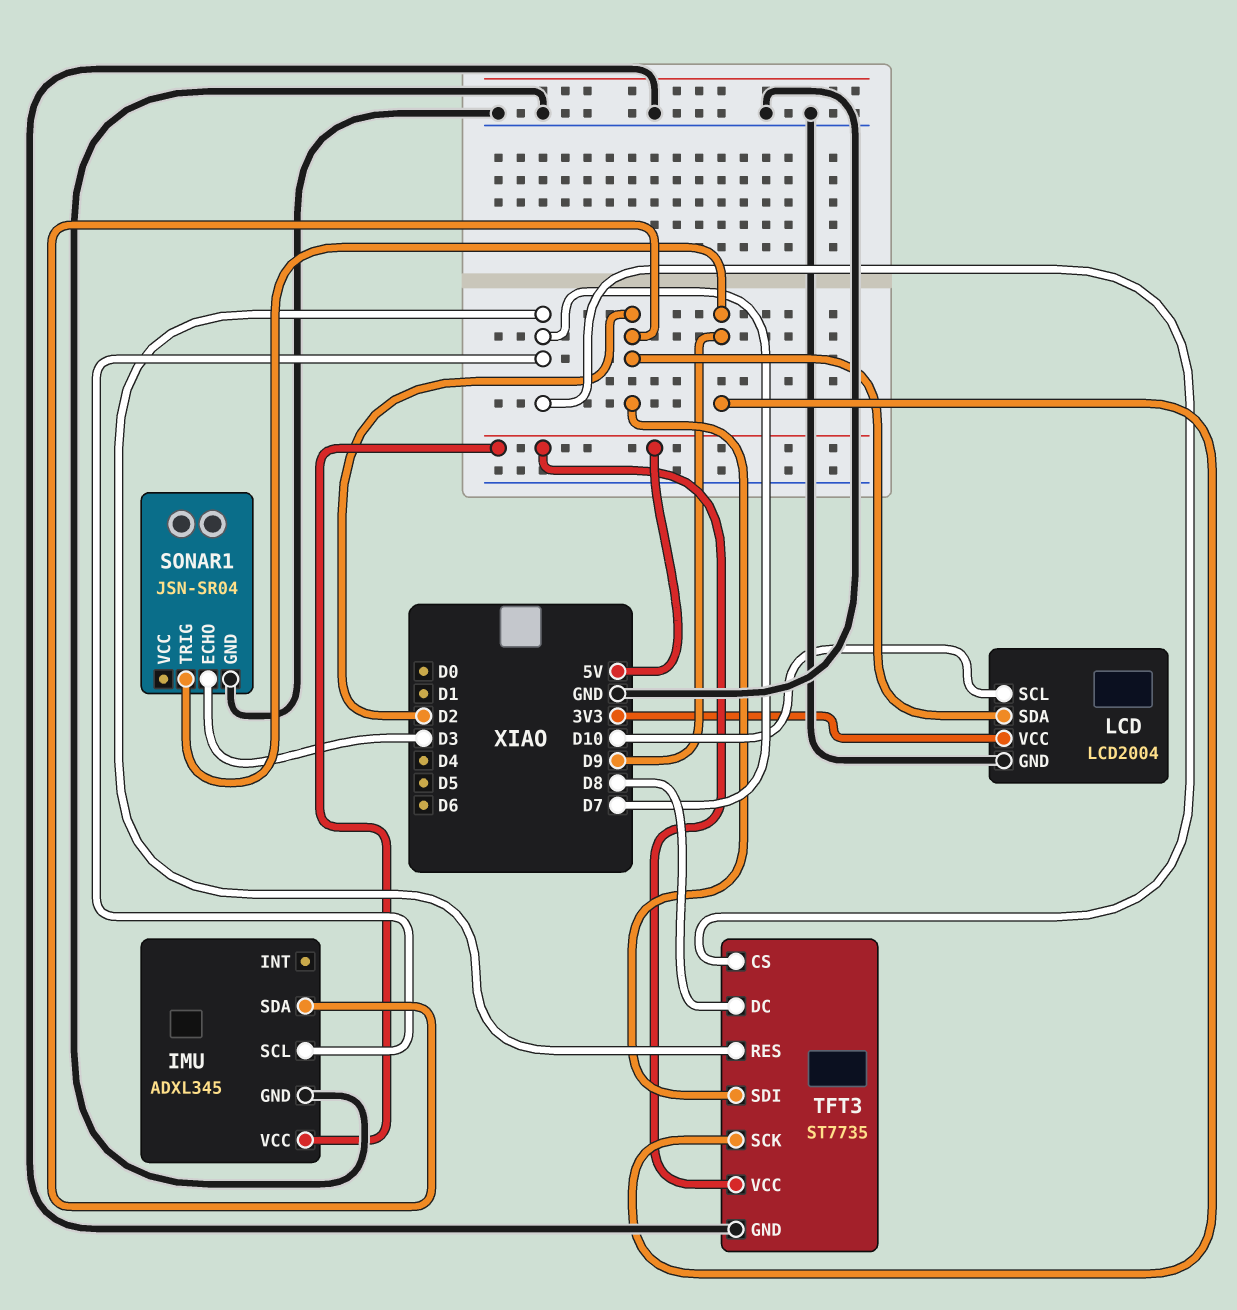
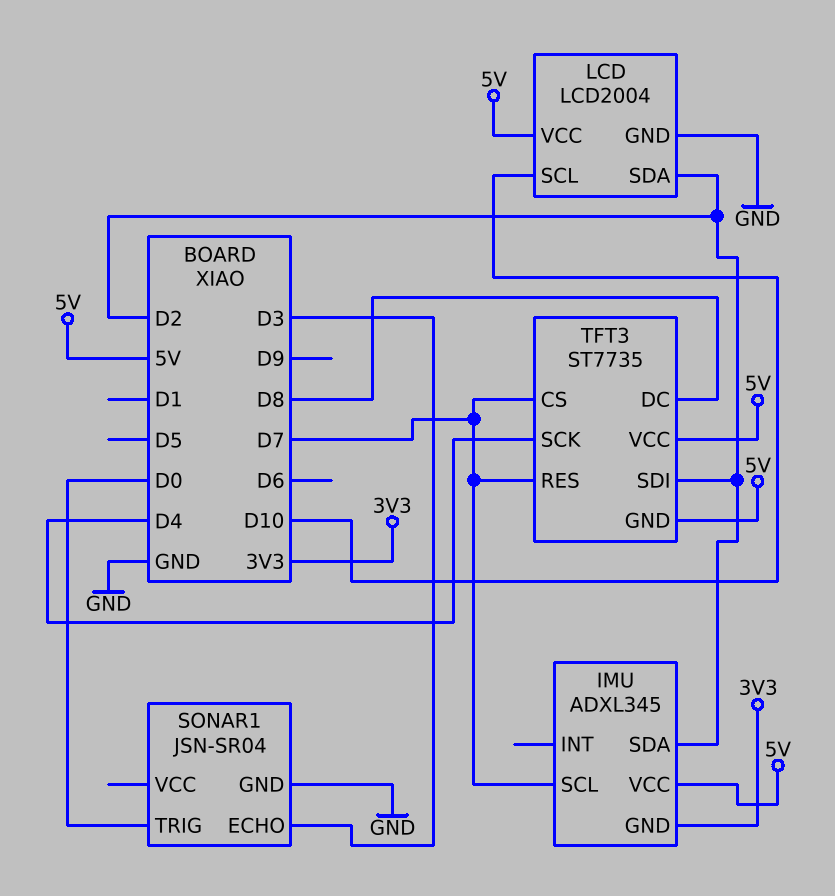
IMU pin GND: GND -> 3V3
LCD pin VCC: 3V3 -> 5V
SONAR1 pin TRIG: D9 -> D0
TFT3 pin GND: GND -> 5V
TFT3 pin SCK: D9 -> D4

